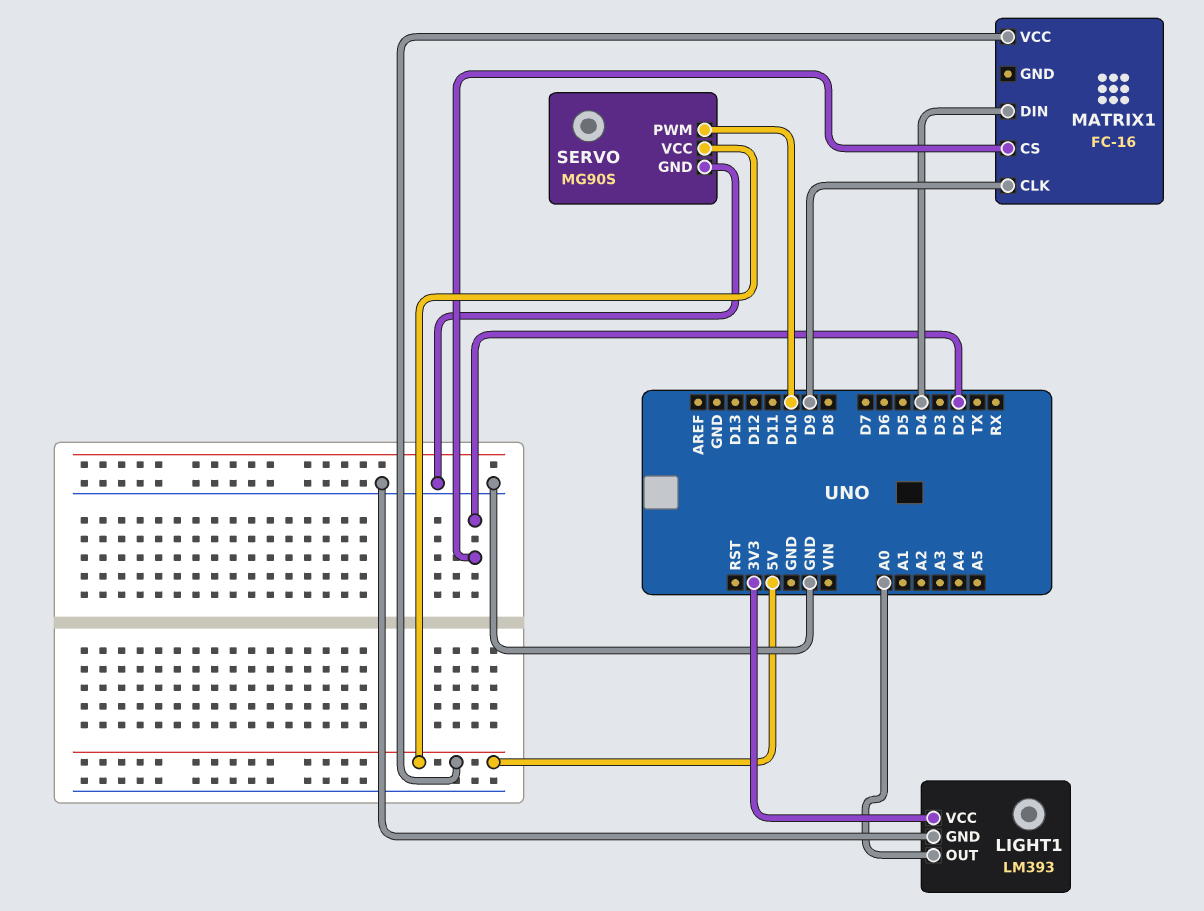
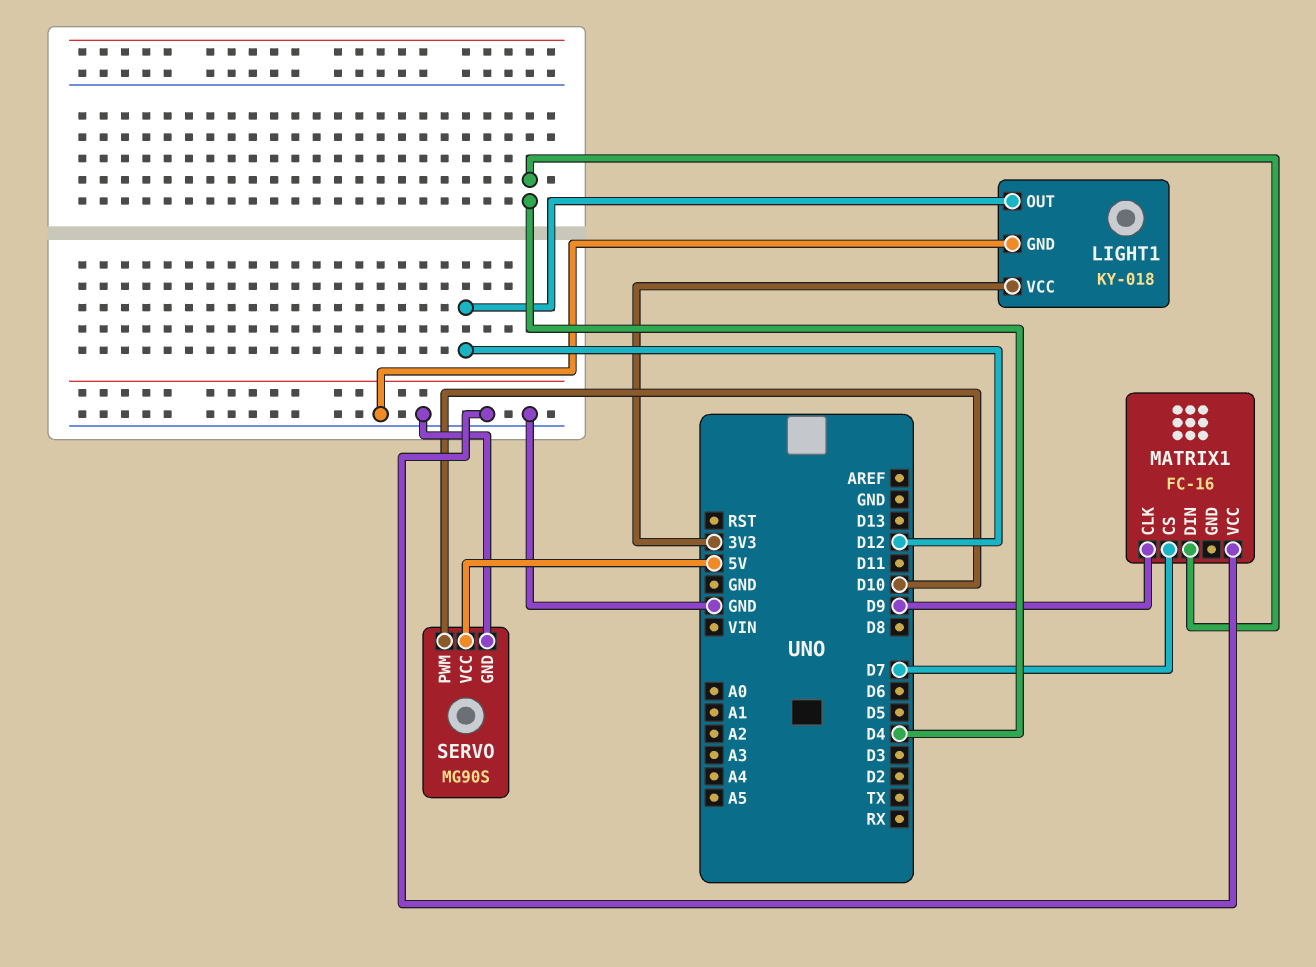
LIGHT1: LM393 -> KY-018
LIGHT1 pin OUT: A0 -> D12
MATRIX1 pin CS: D2 -> D7
MATRIX1 pin VCC: 5V -> GND

